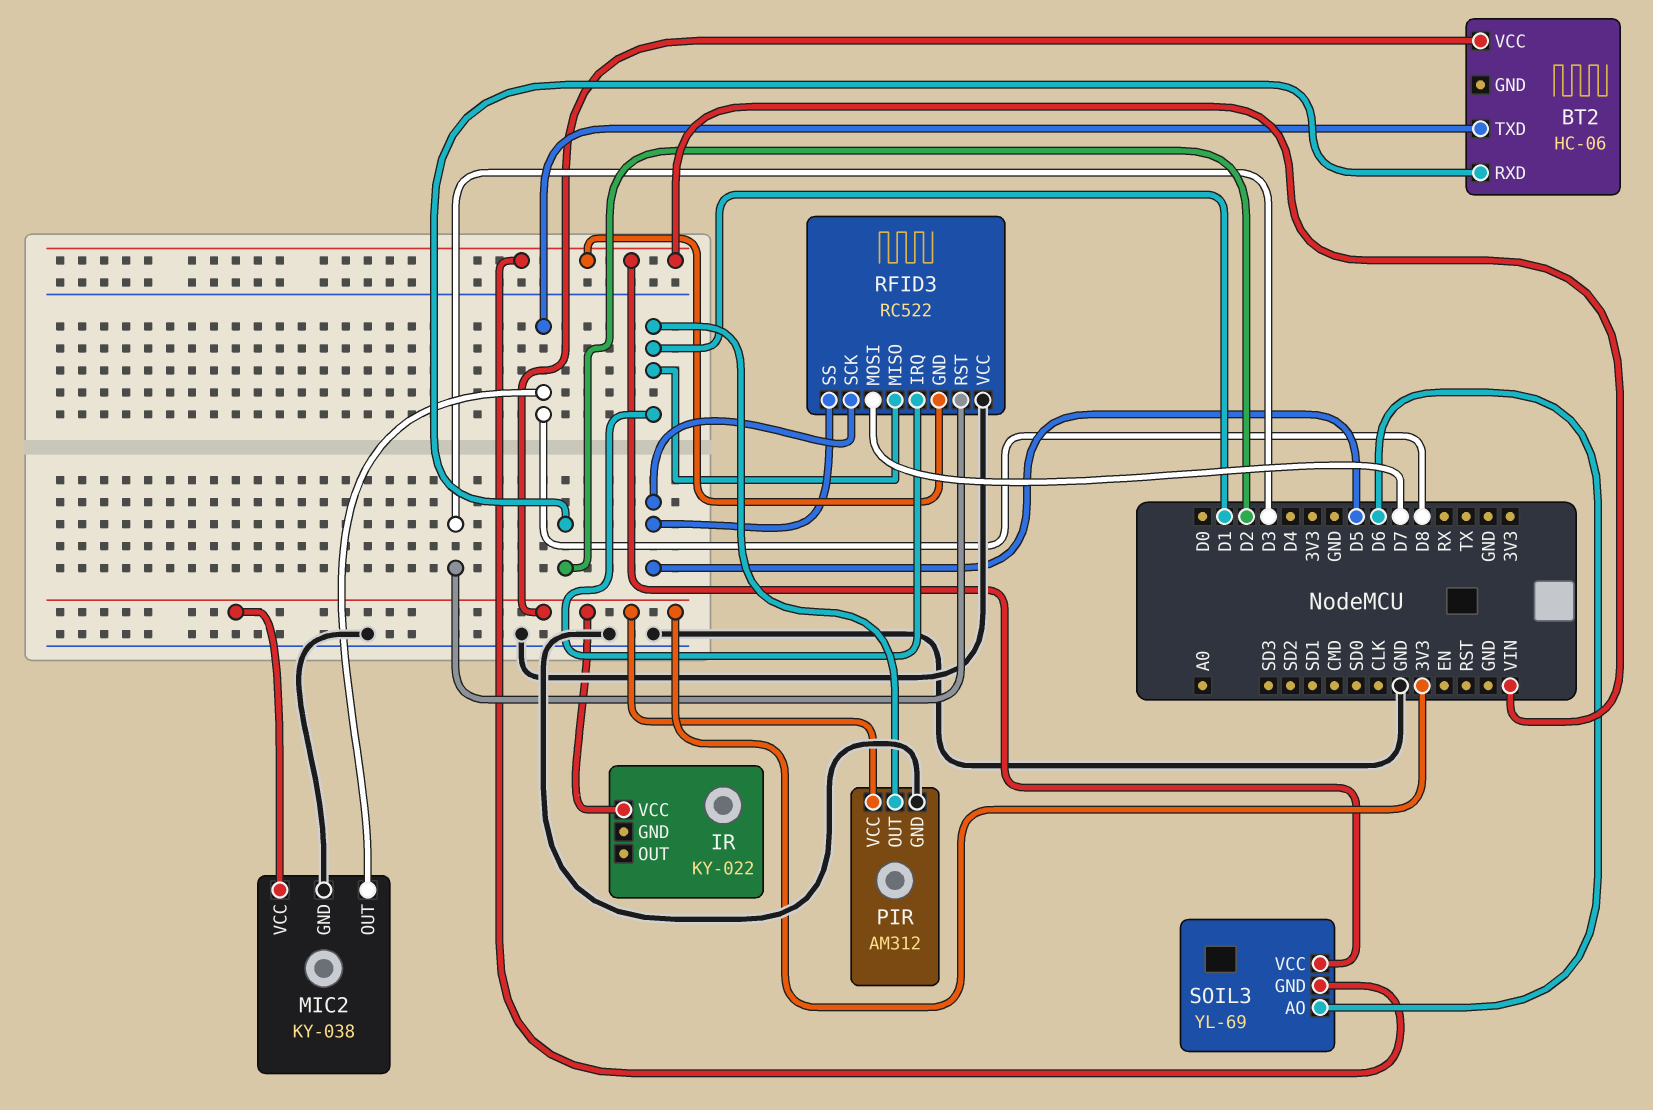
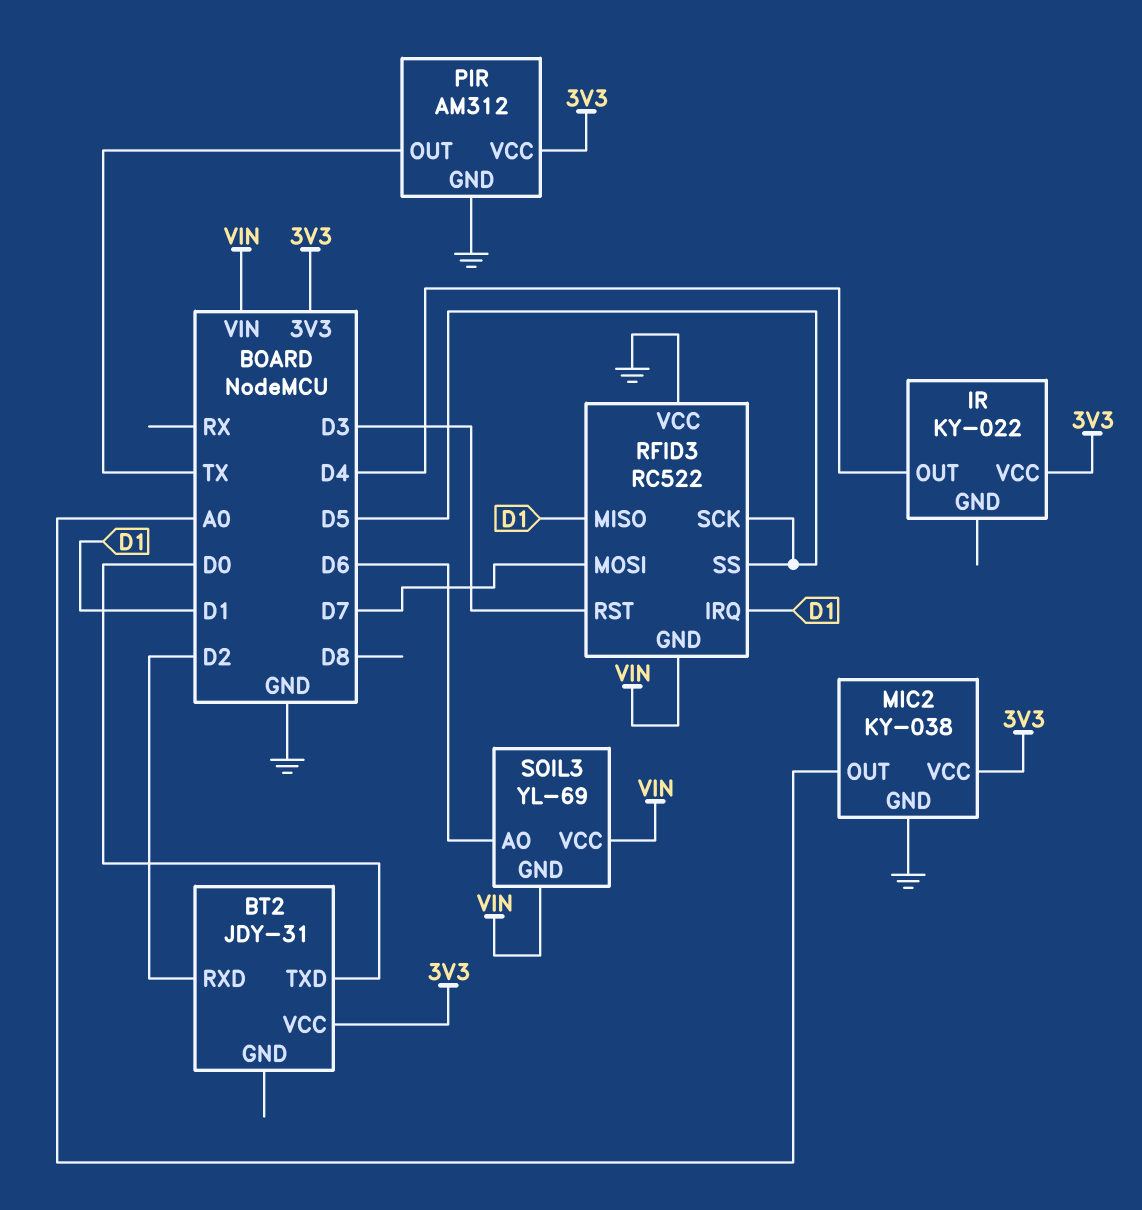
BT2: HC-06 -> JDY-31
BT2 pin TXD: D8 -> D0
IR pin OUT: none -> D4
MIC2 pin OUT: D8 -> A0
PIR pin OUT: D1 -> TX

